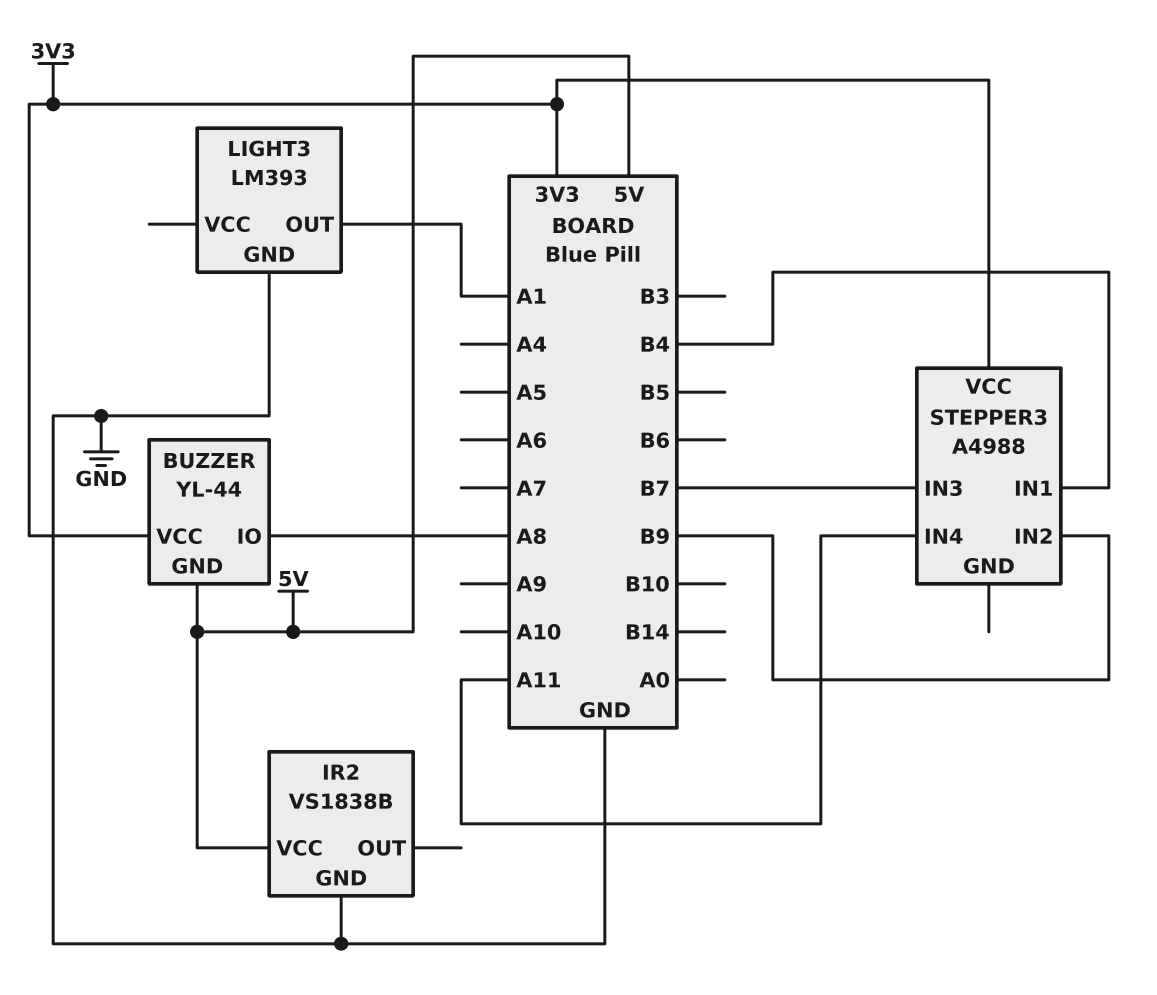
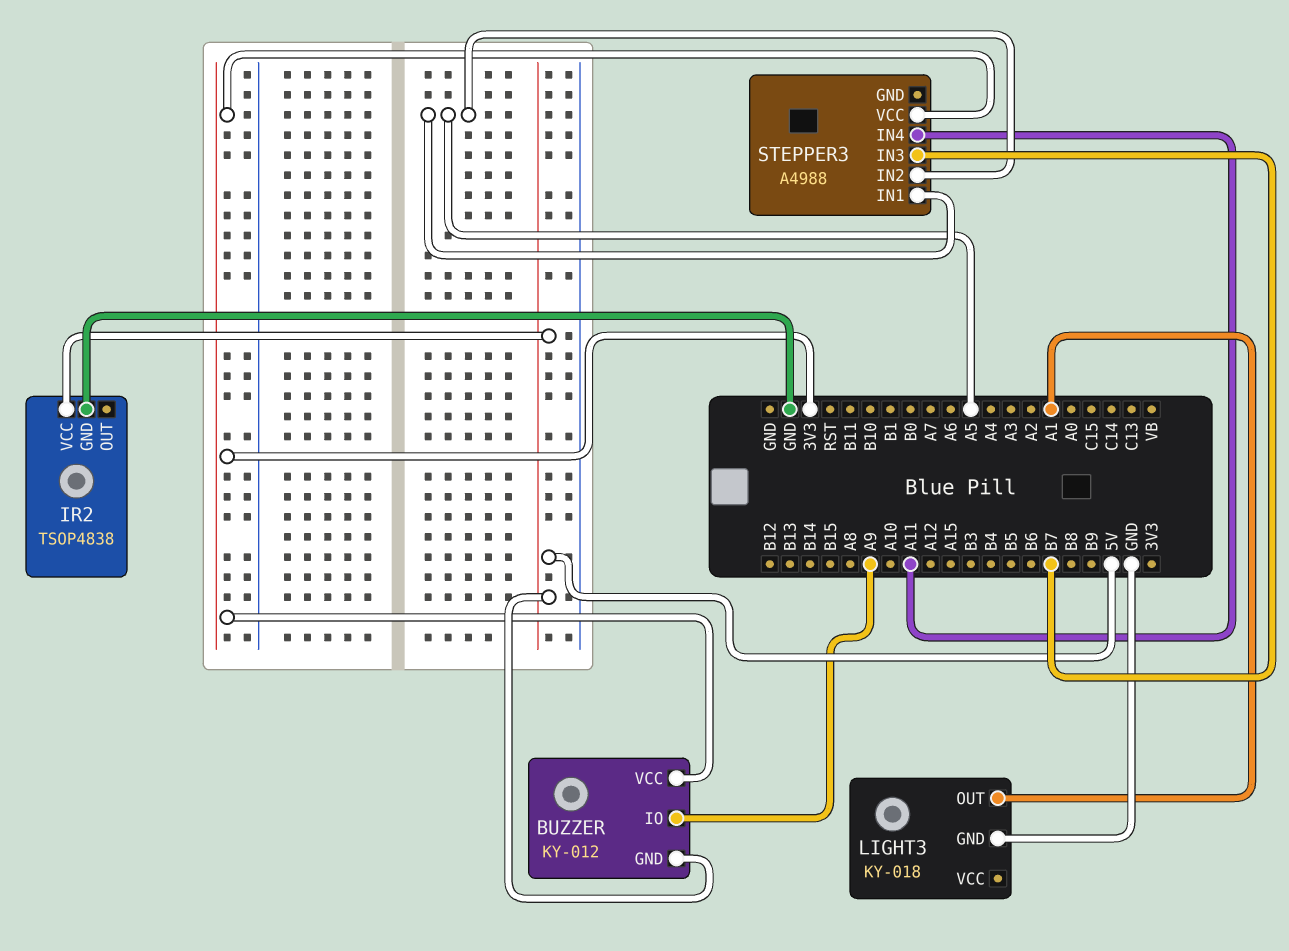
BUZZER: YL-44 -> KY-012
BUZZER pin IO: A8 -> A9
IR2: VS1838B -> TSOP4838
LIGHT3: LM393 -> KY-018
STEPPER3 pin IN1: B4 -> A5
STEPPER3 pin IN2: B9 -> A5

